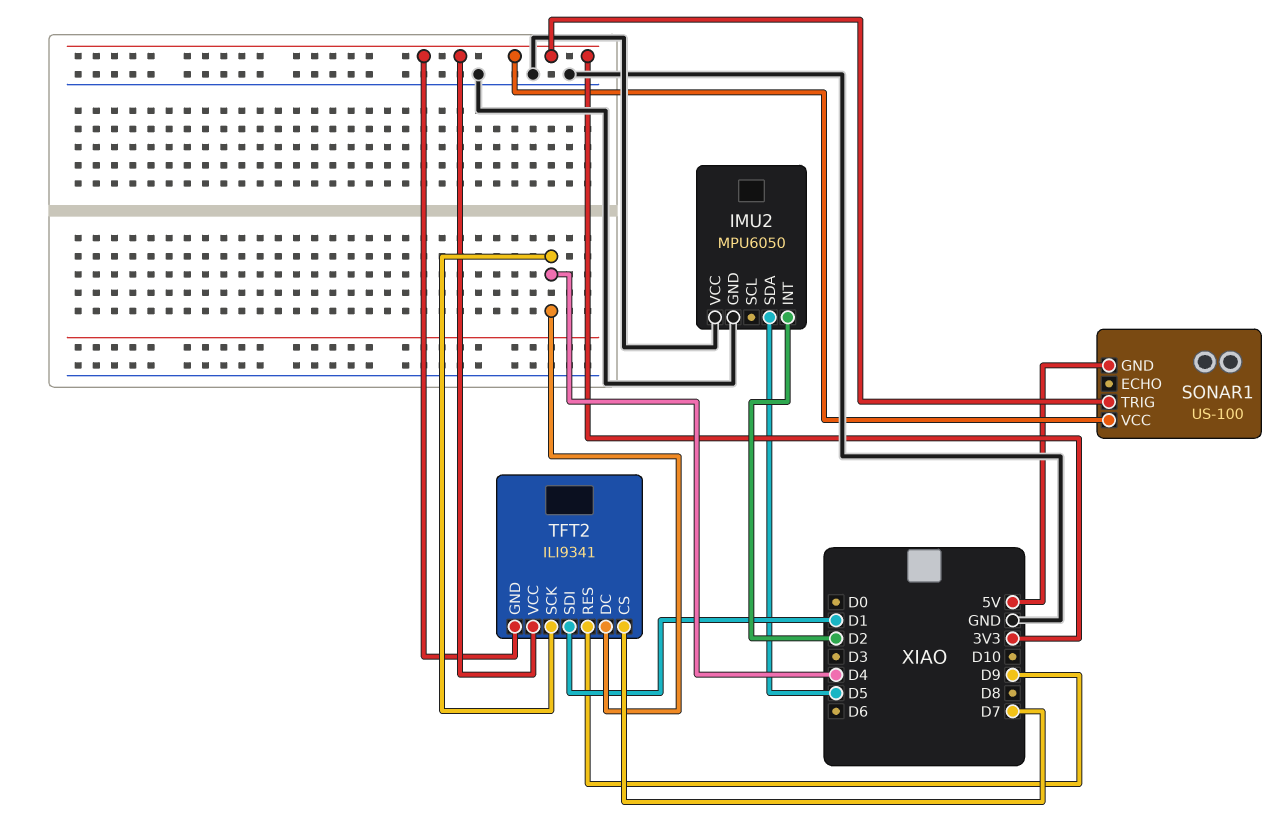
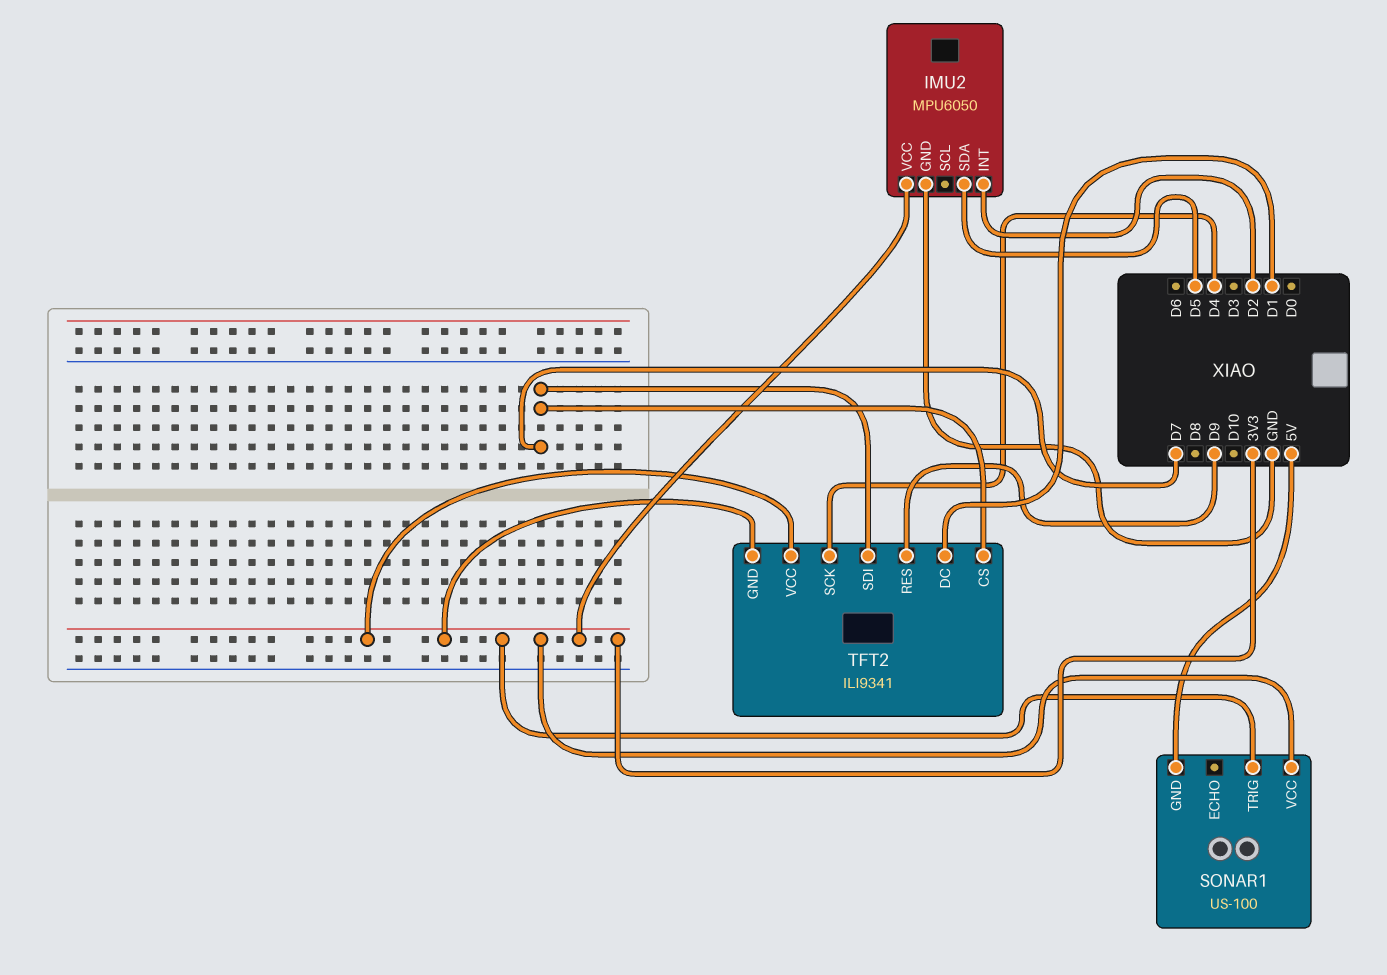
IMU2 pin VCC: GND -> 3V3
TFT2 pin DC: D4 -> D1
TFT2 pin SDI: D1 -> D7

